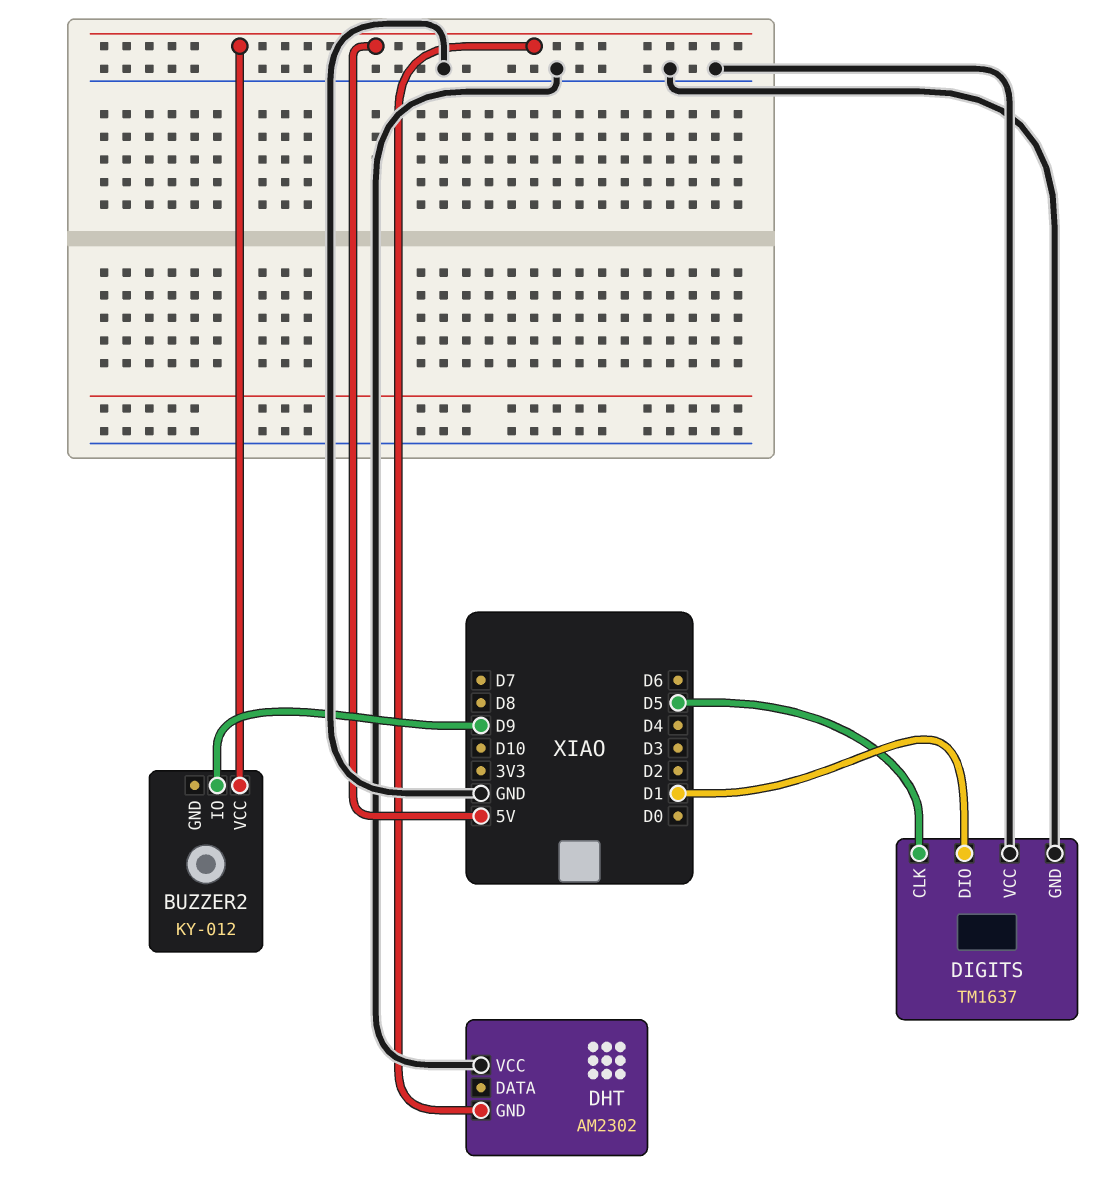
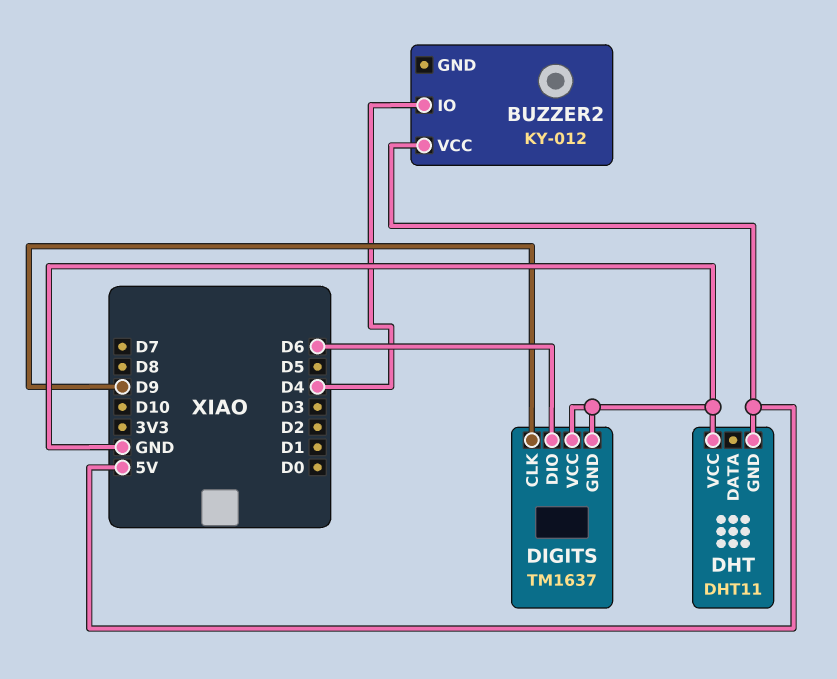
BUZZER2 pin IO: D9 -> D4
DHT: AM2302 -> DHT11
DIGITS pin CLK: D5 -> D9
DIGITS pin DIO: D1 -> D6

